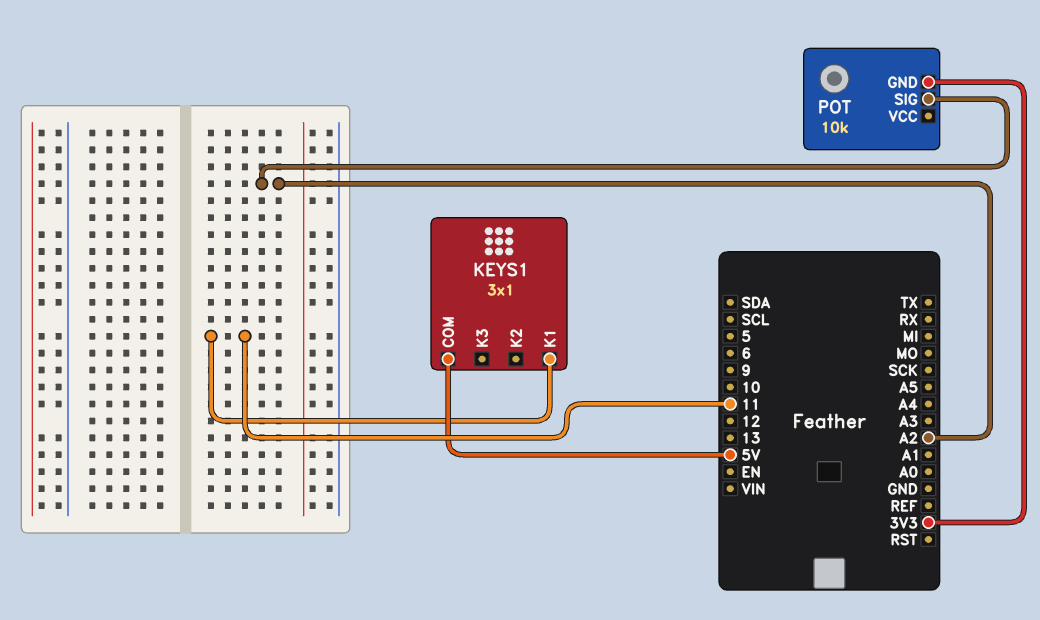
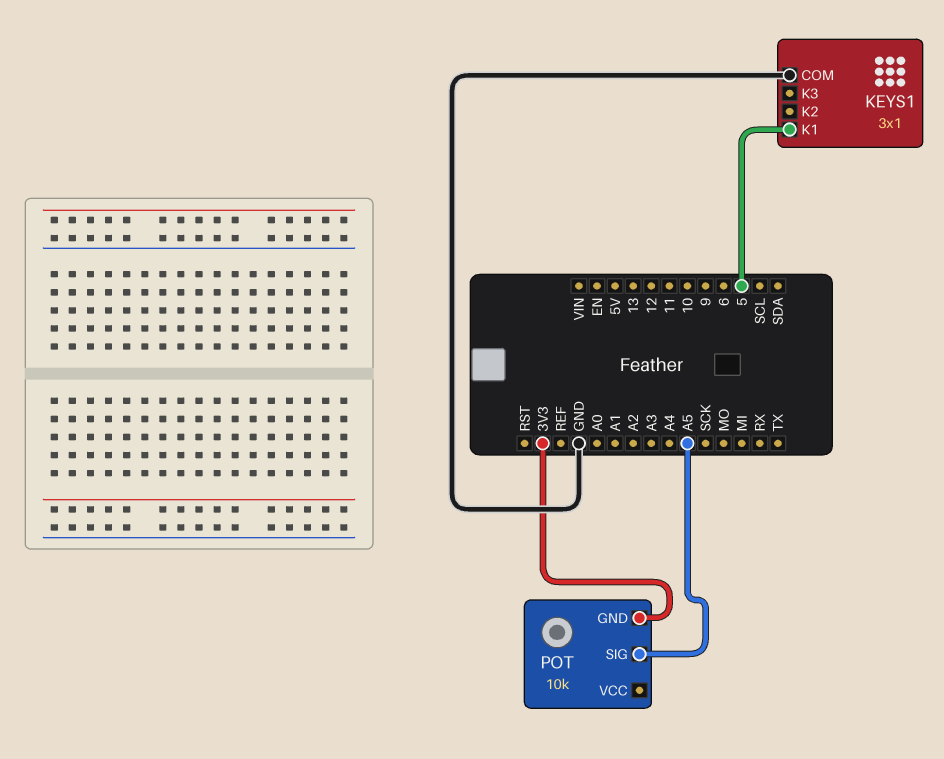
KEYS1 pin COM: 5V -> GND
KEYS1 pin K1: 11 -> 5
POT pin SIG: A2 -> A5

